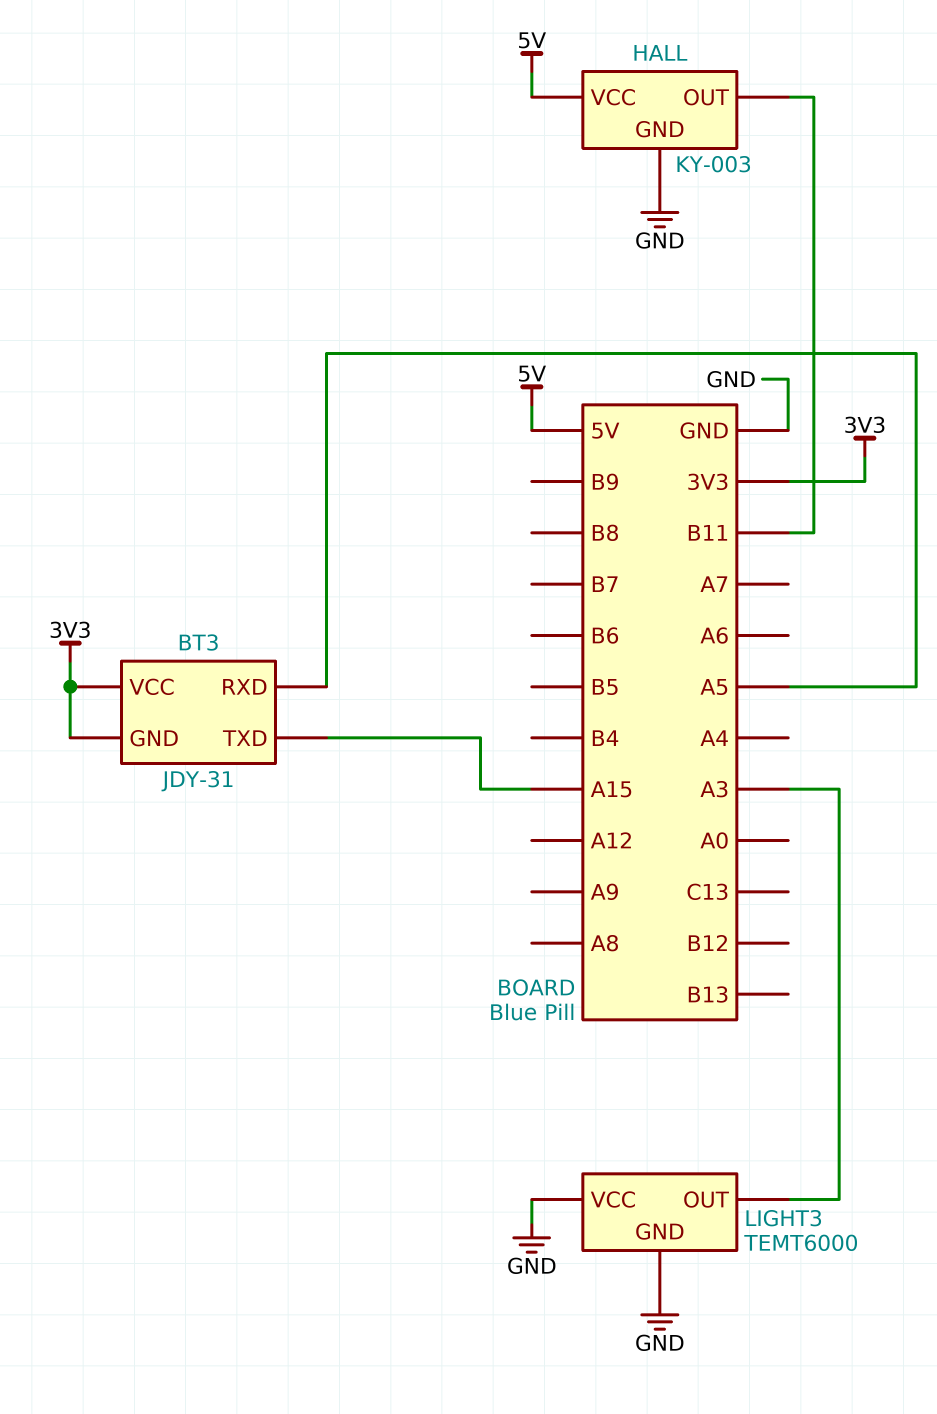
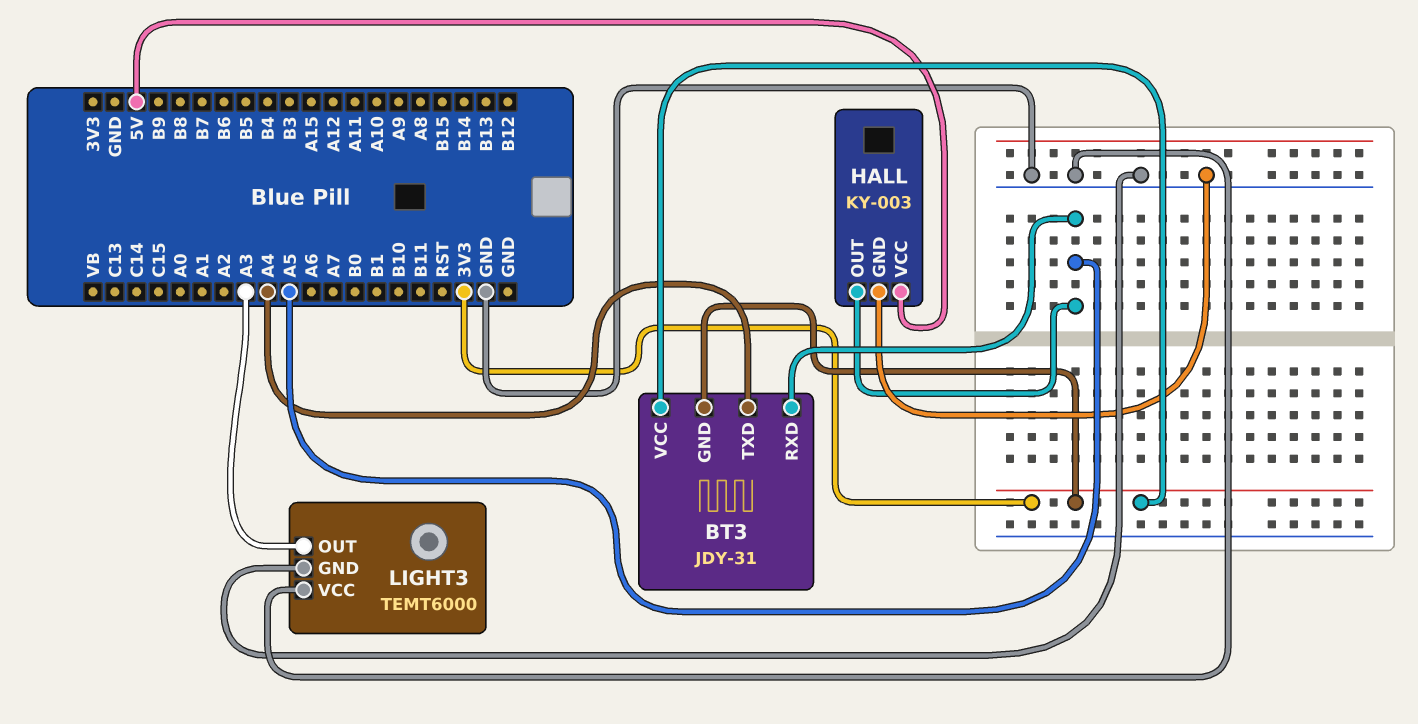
BT3 pin TXD: A15 -> A4
HALL pin OUT: B11 -> A5

